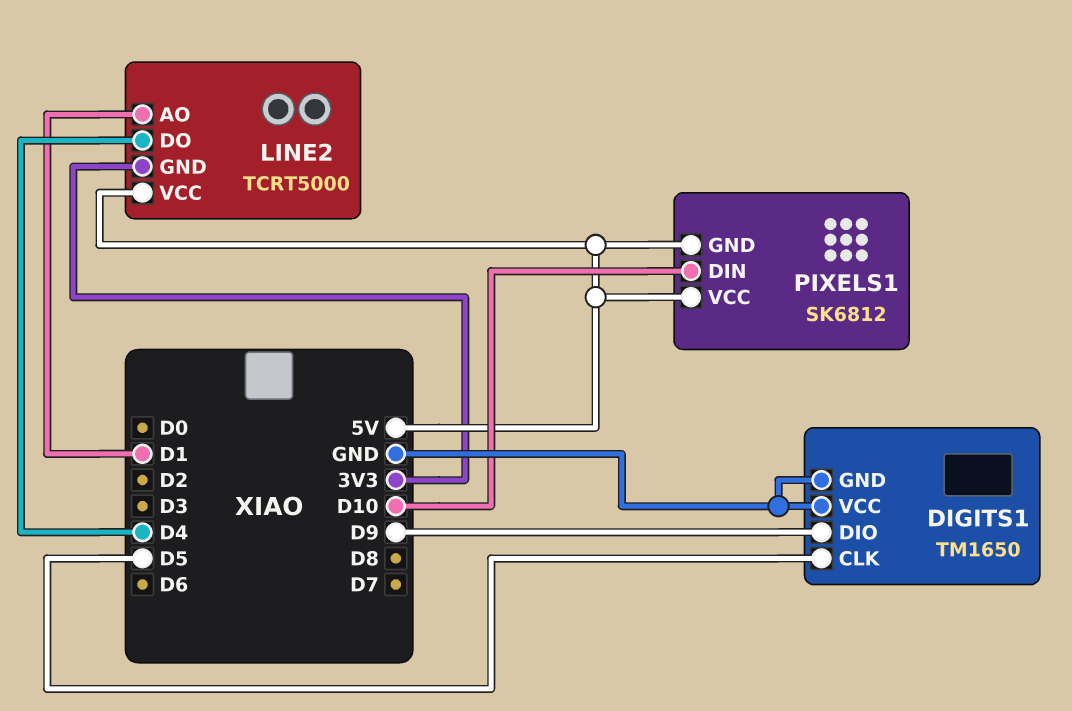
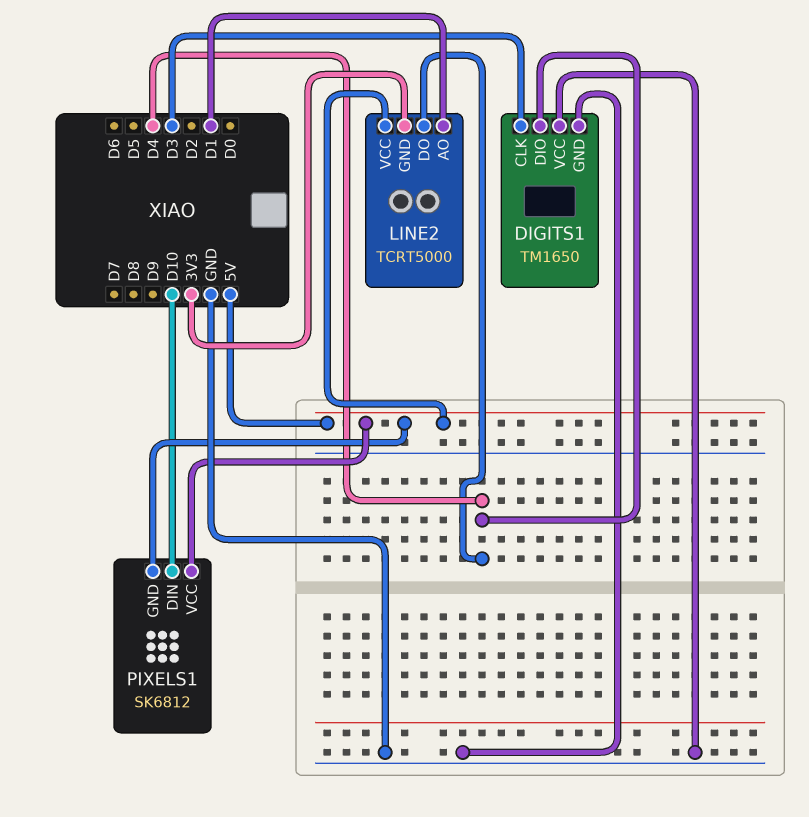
DIGITS1 pin CLK: D5 -> D3
DIGITS1 pin DIO: D9 -> D4

